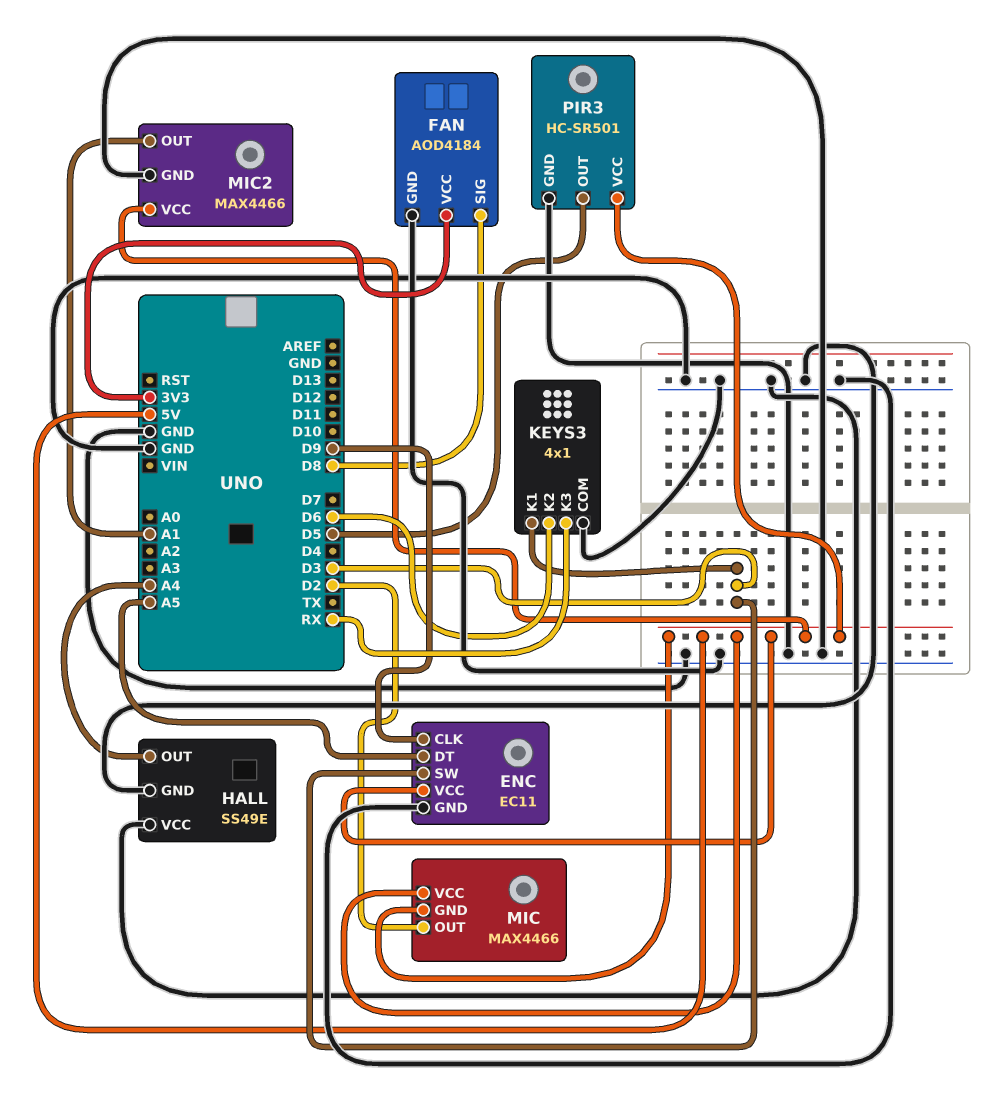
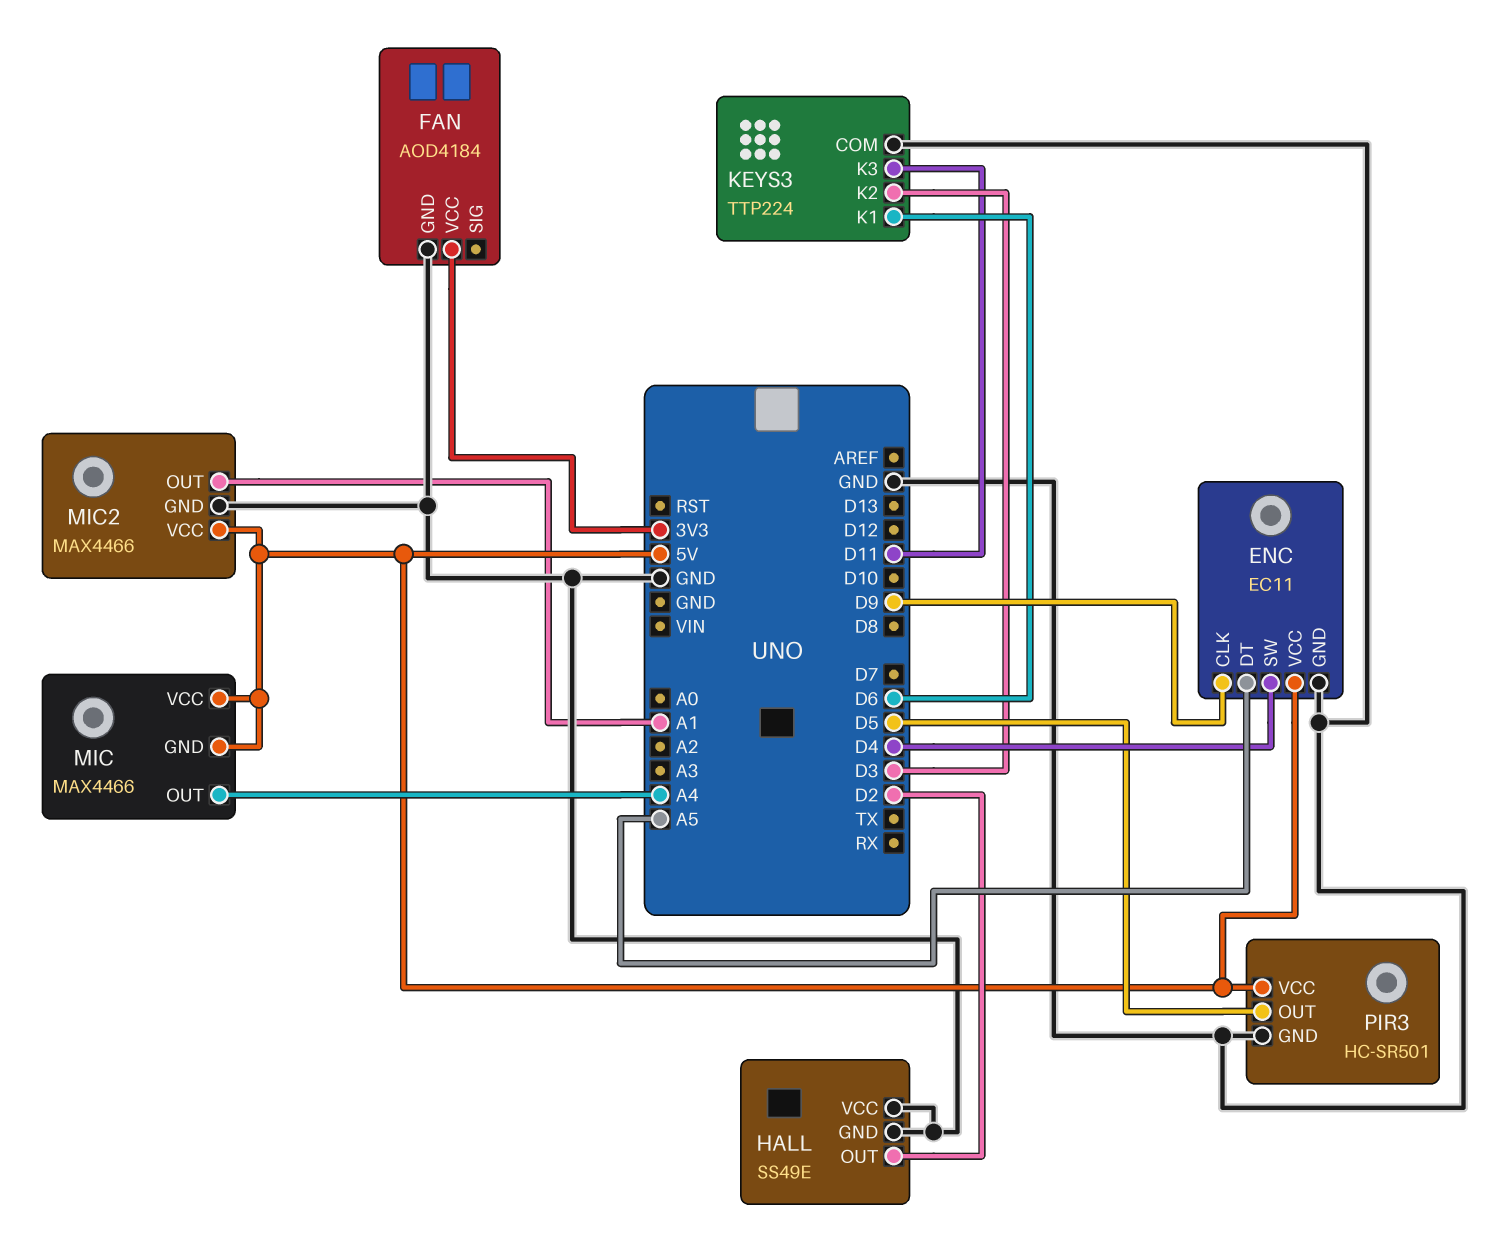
ENC pin SW: D3 -> D4
FAN pin SIG: D8 -> none
HALL pin OUT: A4 -> D2
KEYS3: 4x1 -> TTP224
KEYS3 pin K1: D3 -> D6
KEYS3 pin K2: D6 -> D3
KEYS3 pin K3: RX -> D11
MIC pin OUT: D2 -> A4

